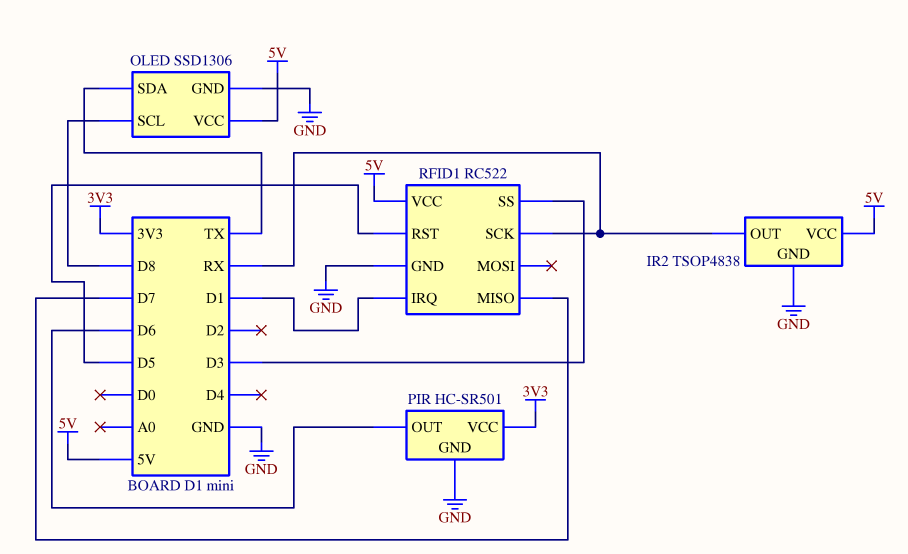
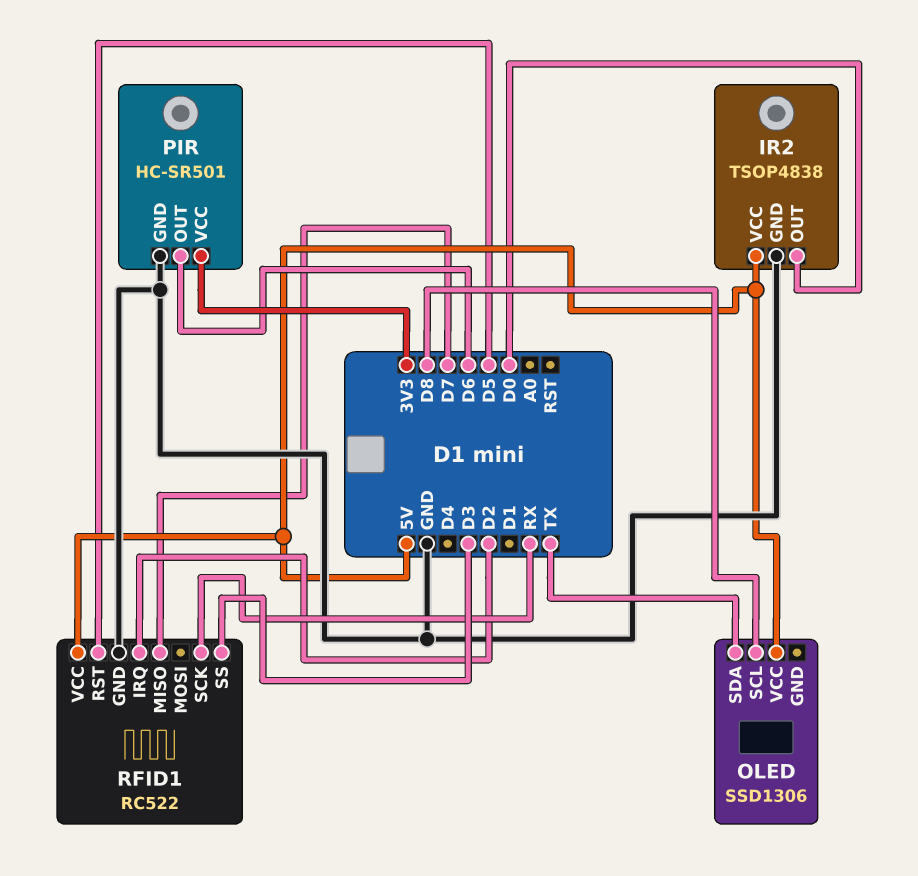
IR2 pin OUT: RX -> D0
OLED pin GND: GND -> none
RFID1 pin IRQ: D1 -> D2

